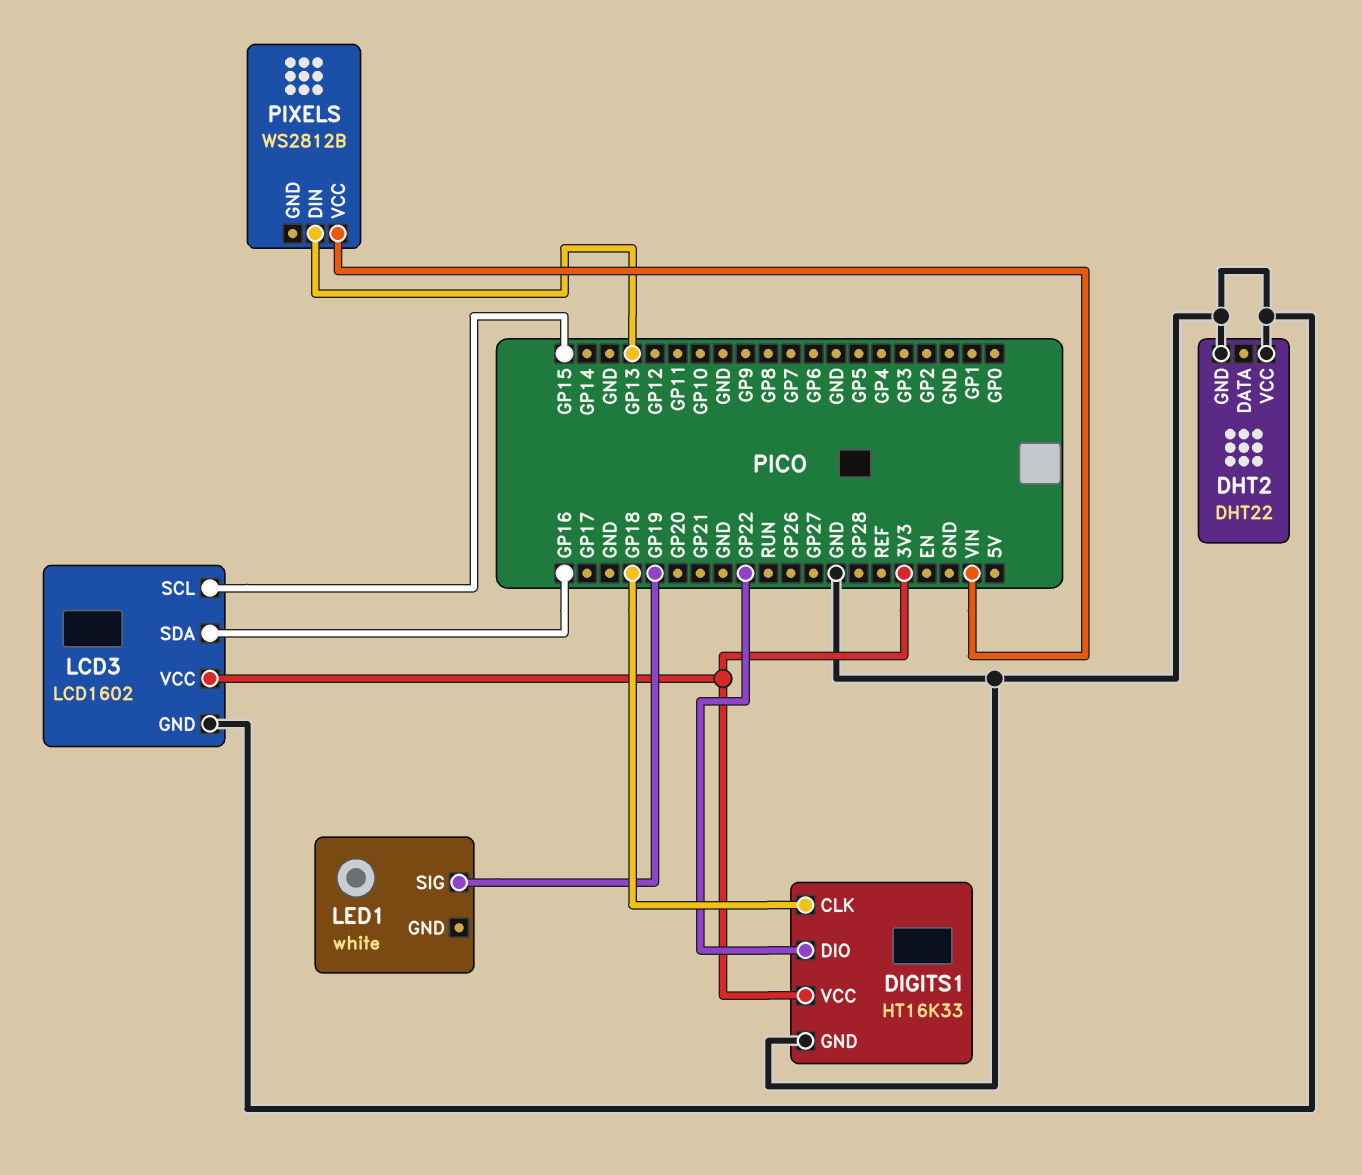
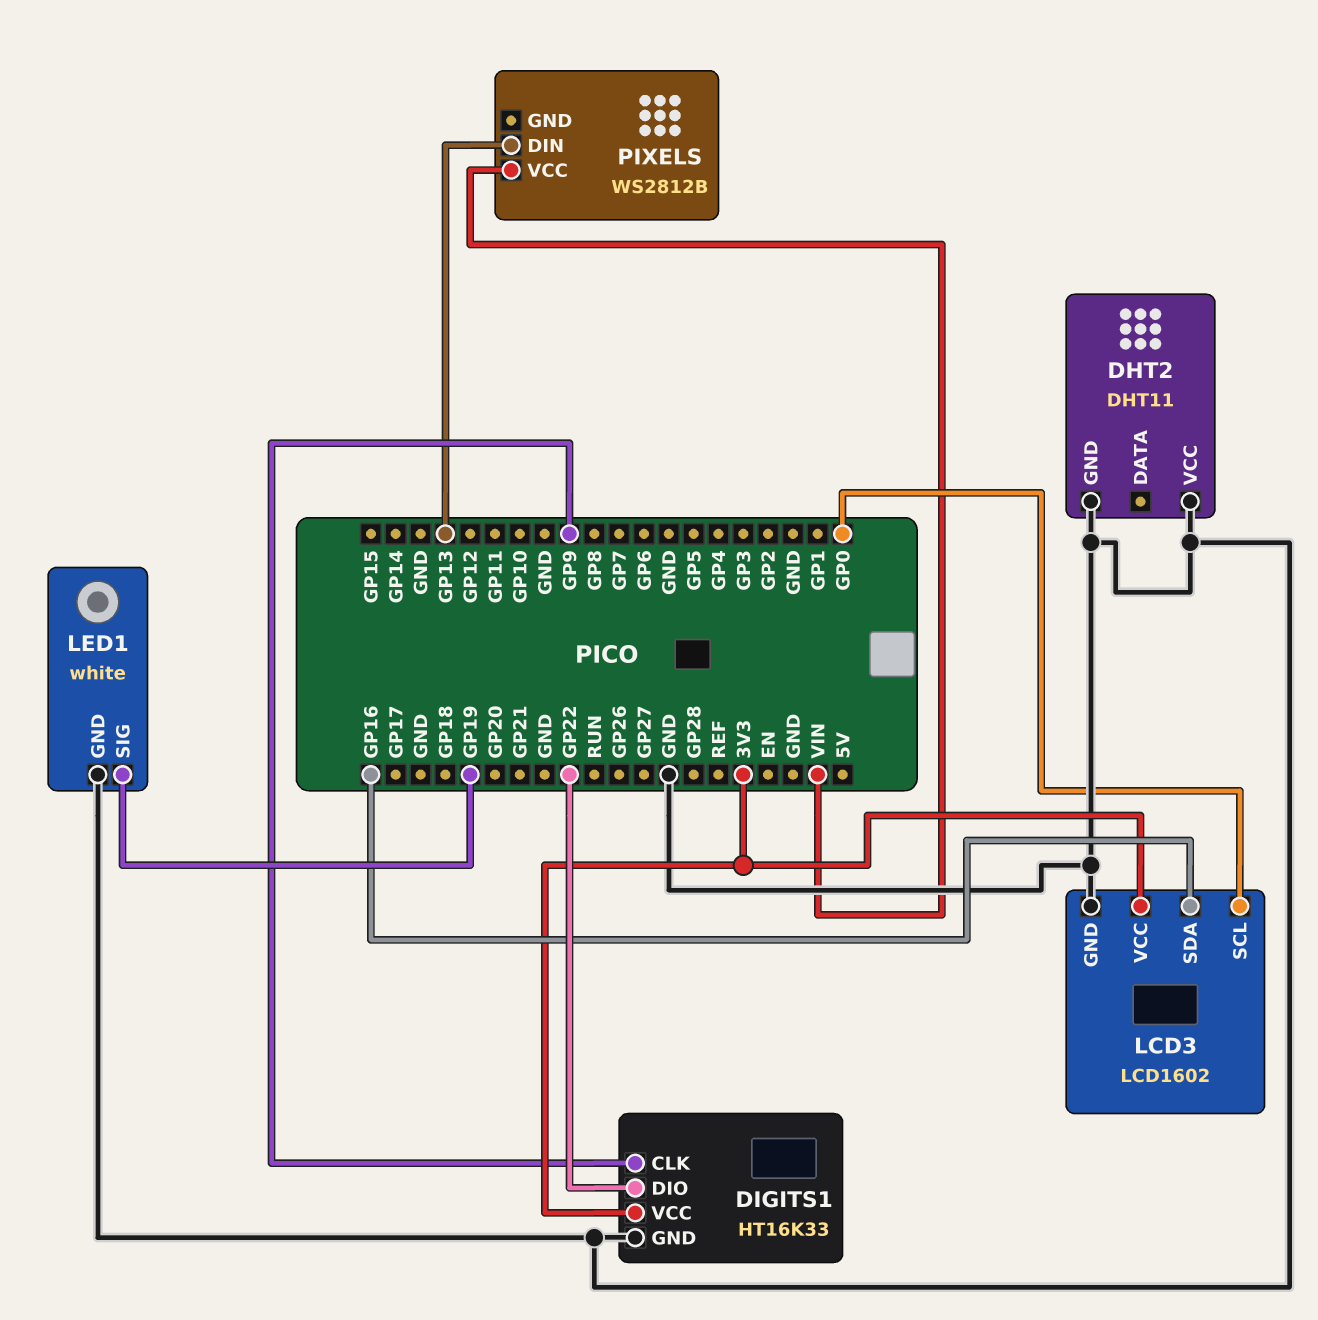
DHT2: DHT22 -> DHT11
DIGITS1 pin CLK: GP18 -> GP9
LCD3 pin SCL: GP15 -> GP0
LED1 pin GND: none -> GND

